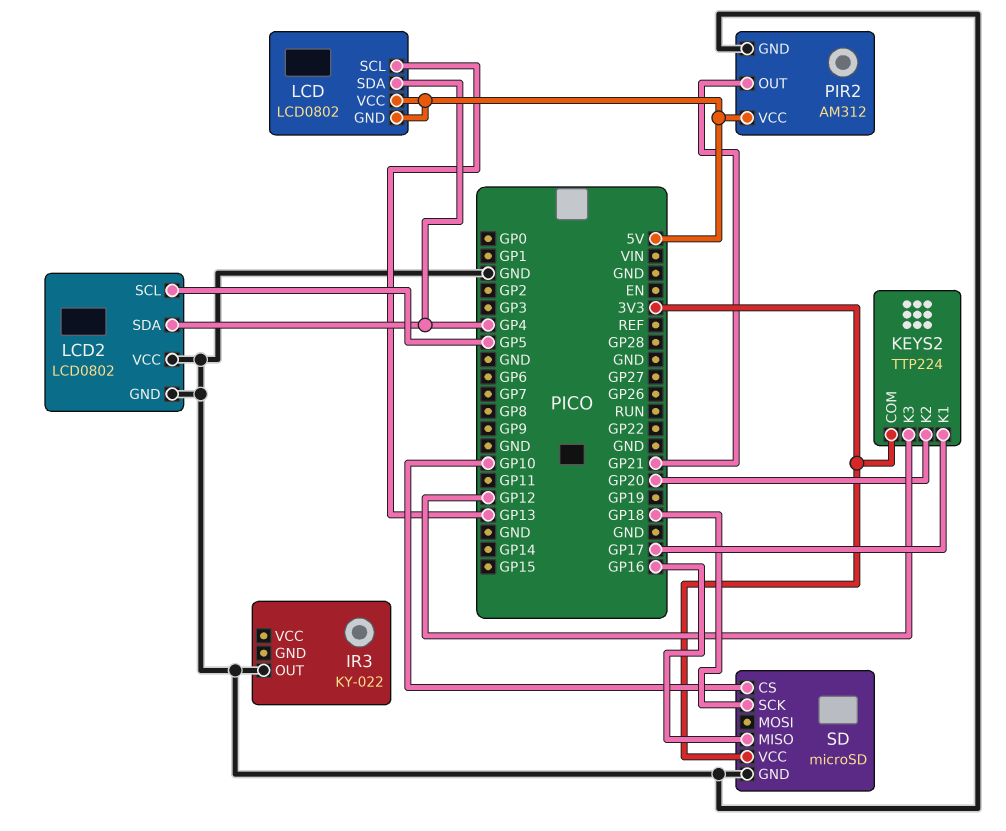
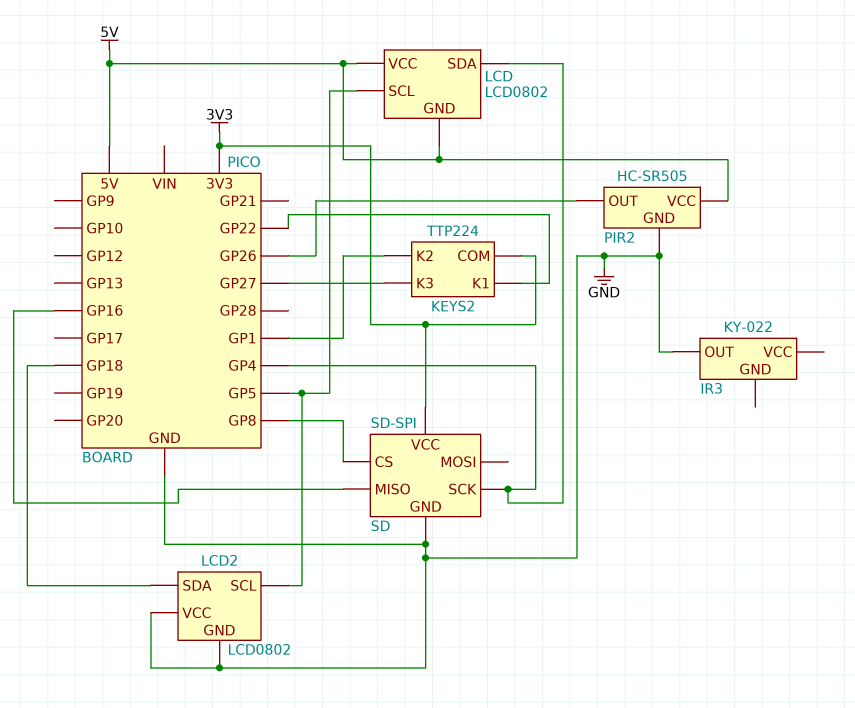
KEYS2 pin K1: GP17 -> GP22
KEYS2 pin K2: GP20 -> GP1
KEYS2 pin K3: GP12 -> GP27
LCD pin SCL: GP13 -> GP5
LCD2 pin SDA: GP4 -> GP18
PIR2: AM312 -> HC-SR505
PIR2 pin OUT: GP21 -> GP26
SD: microSD -> SD-SPI
SD pin CS: GP10 -> GP8
SD pin SCK: GP18 -> GP4

